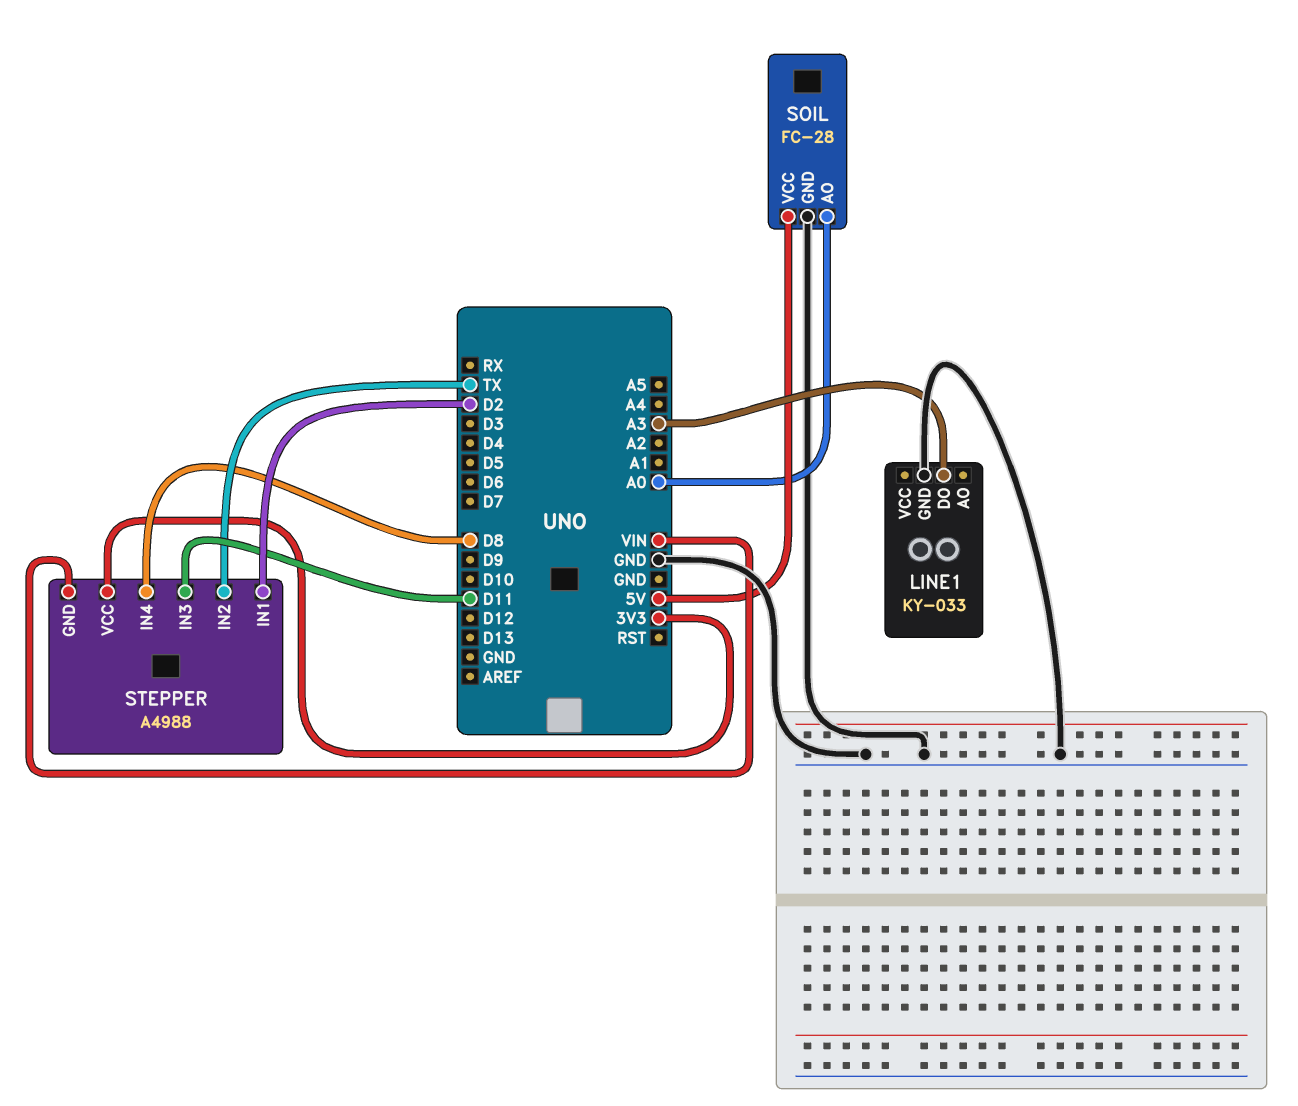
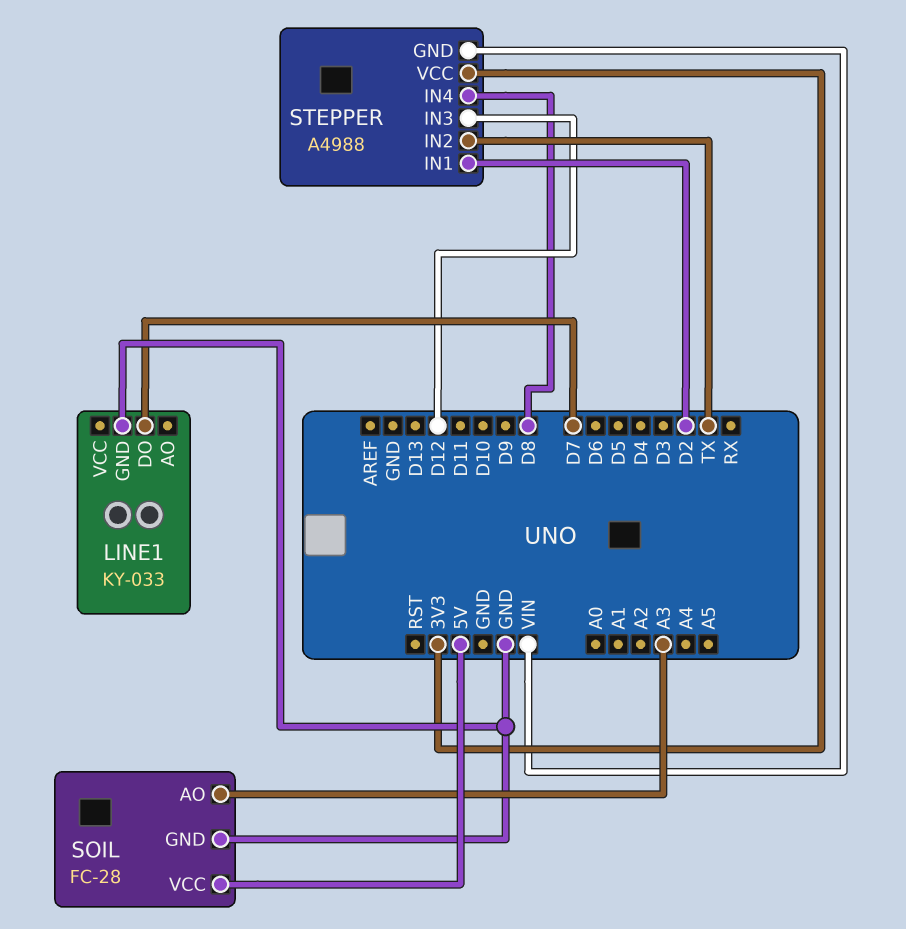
LINE1 pin DO: A3 -> D7
SOIL pin AO: A0 -> A3
STEPPER pin IN3: D11 -> D12

